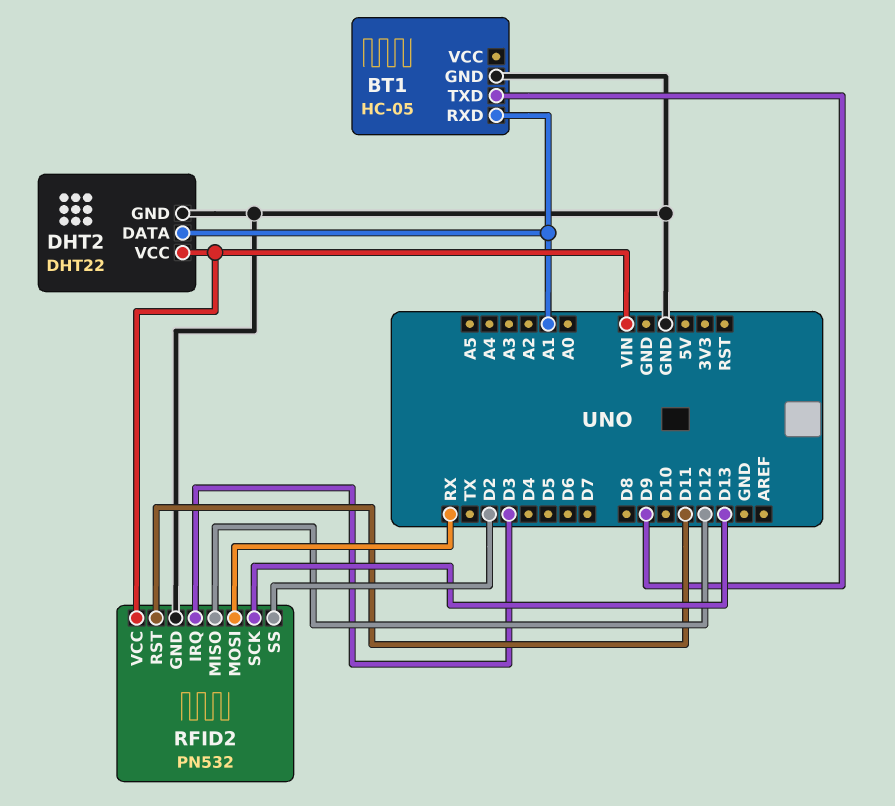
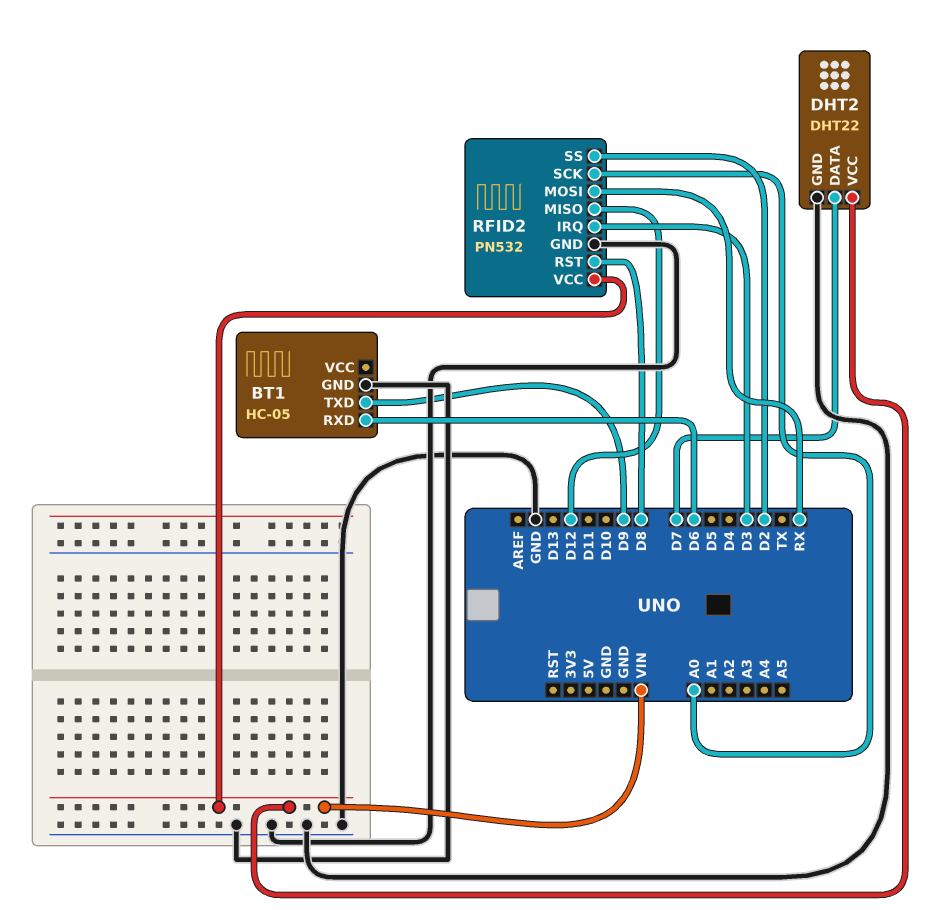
BT1 pin RXD: A1 -> D6
DHT2 pin DATA: A1 -> D7
RFID2 pin RST: D11 -> D8
RFID2 pin SCK: D13 -> A0

